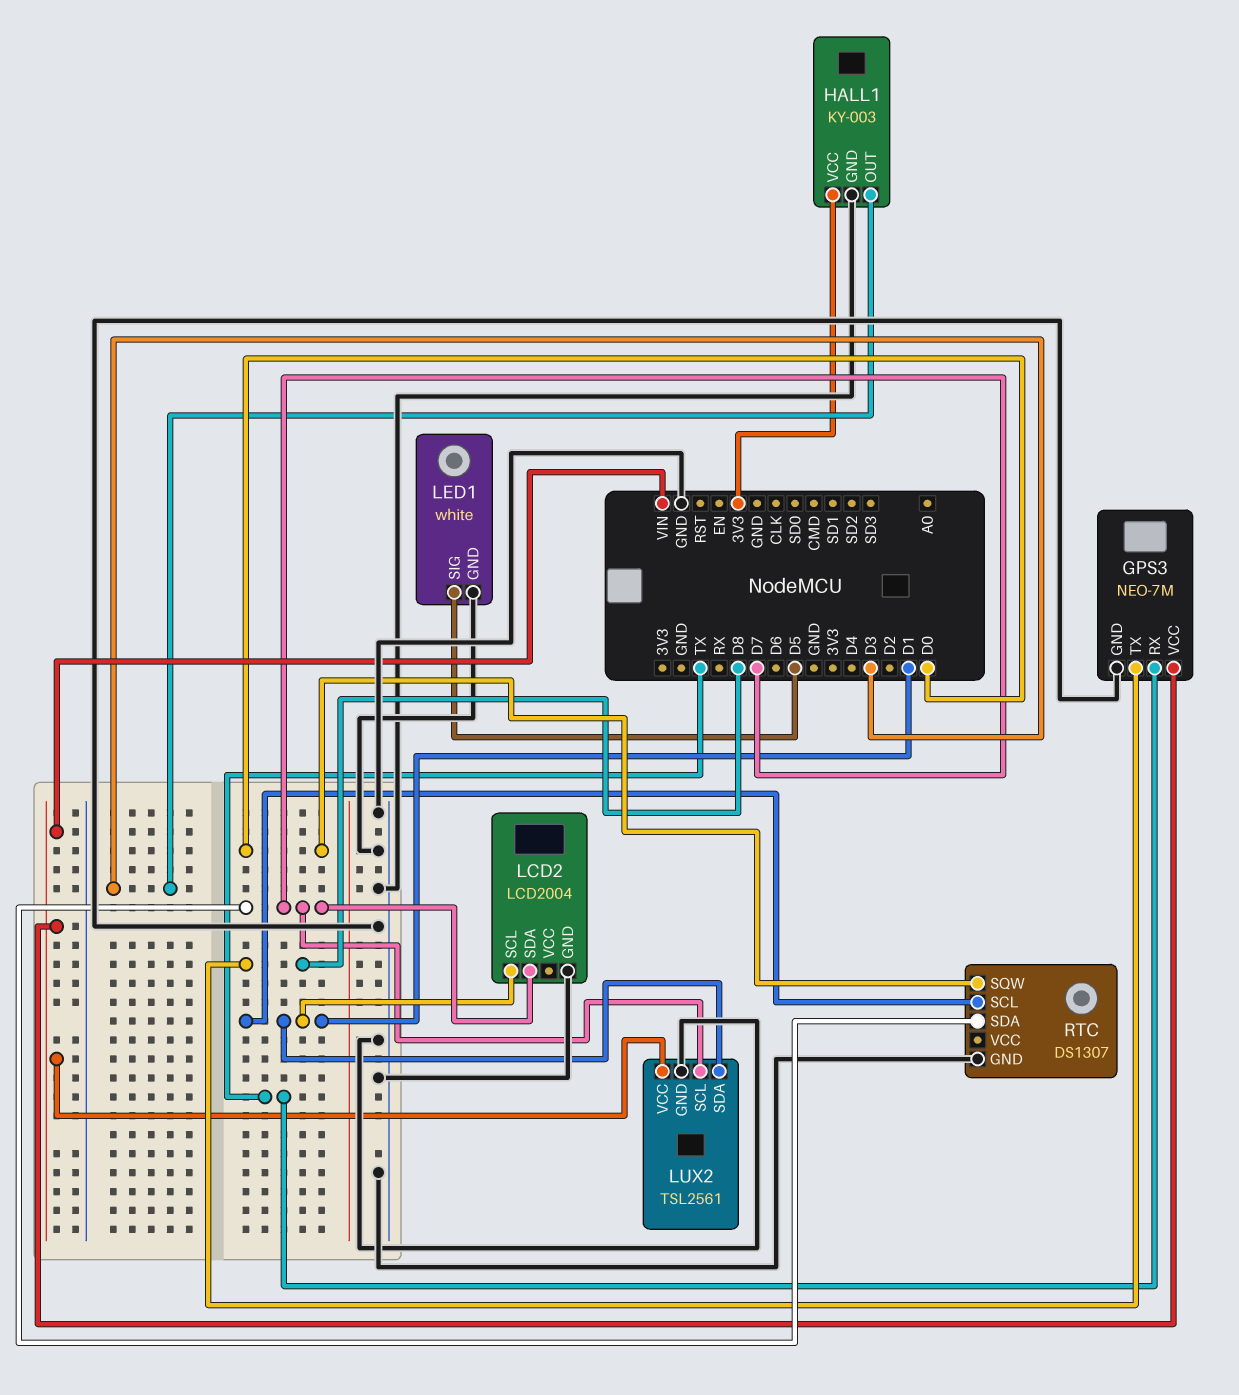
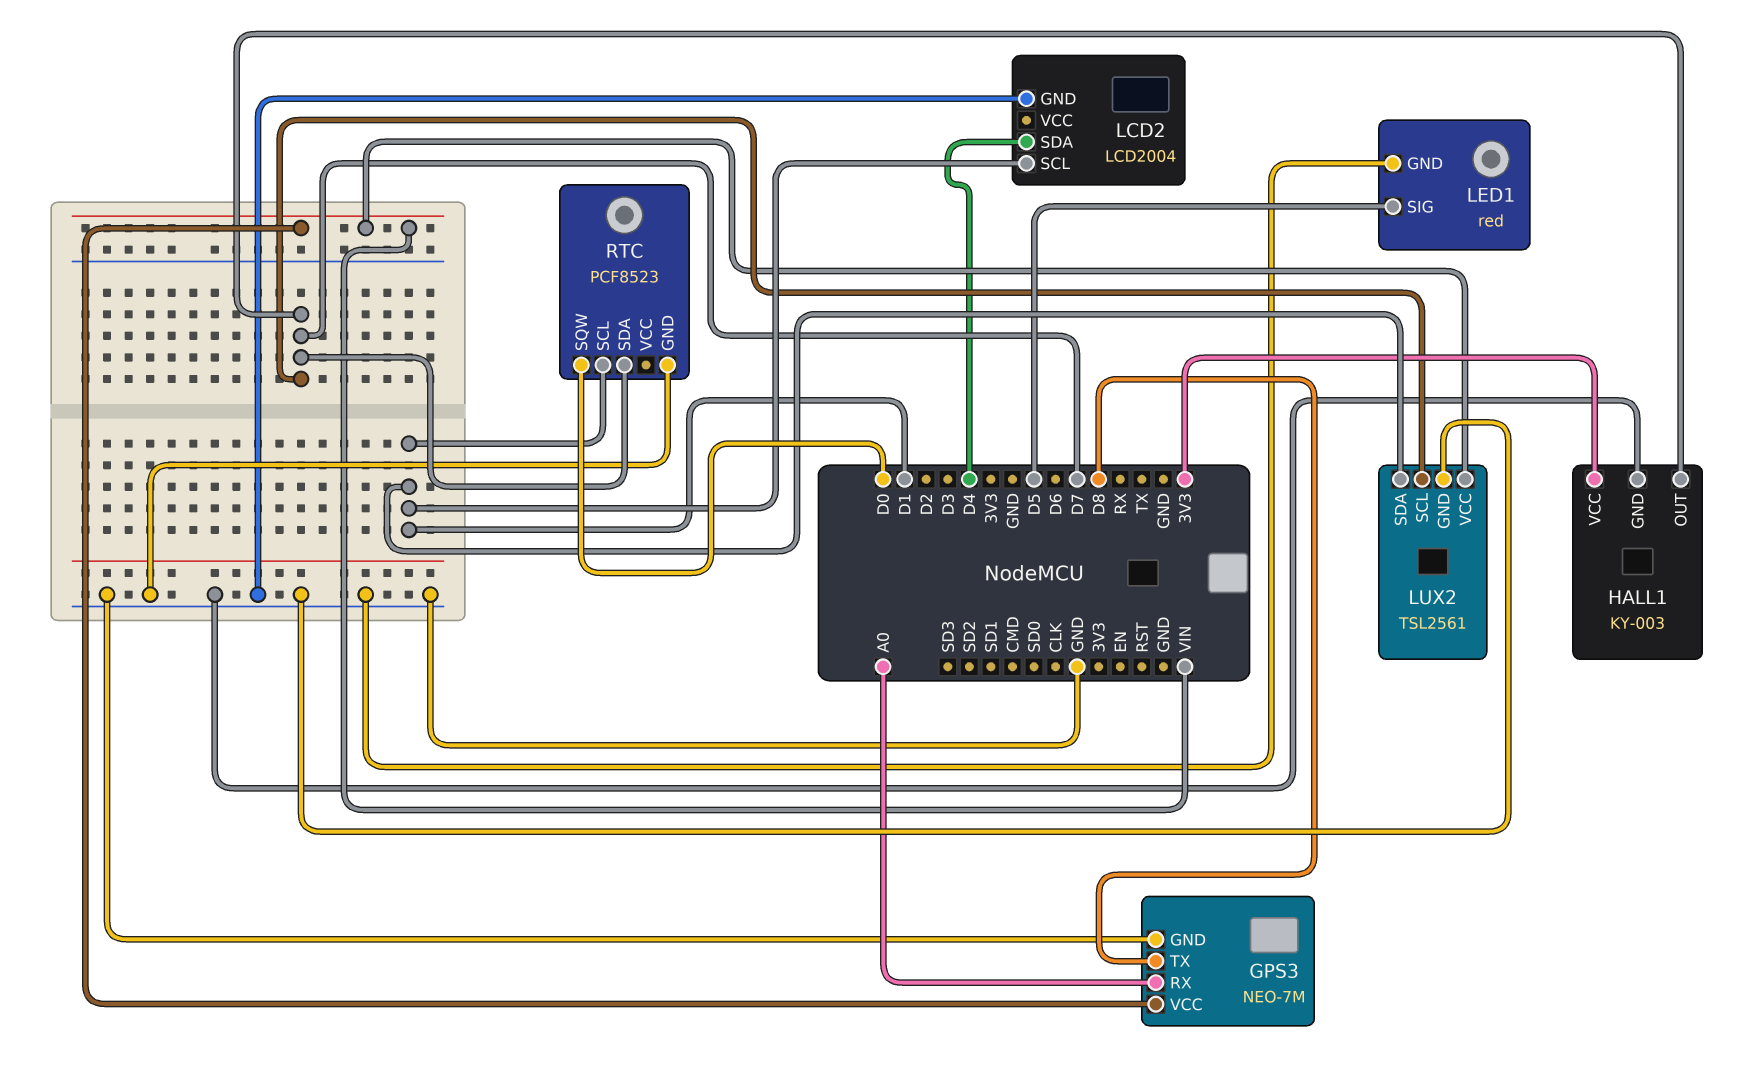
GPS3 pin RX: TX -> A0
HALL1 pin OUT: D3 -> D7
LCD2 pin SDA: D7 -> D4
LED1: white -> red
RTC: DS1307 -> PCF8523

